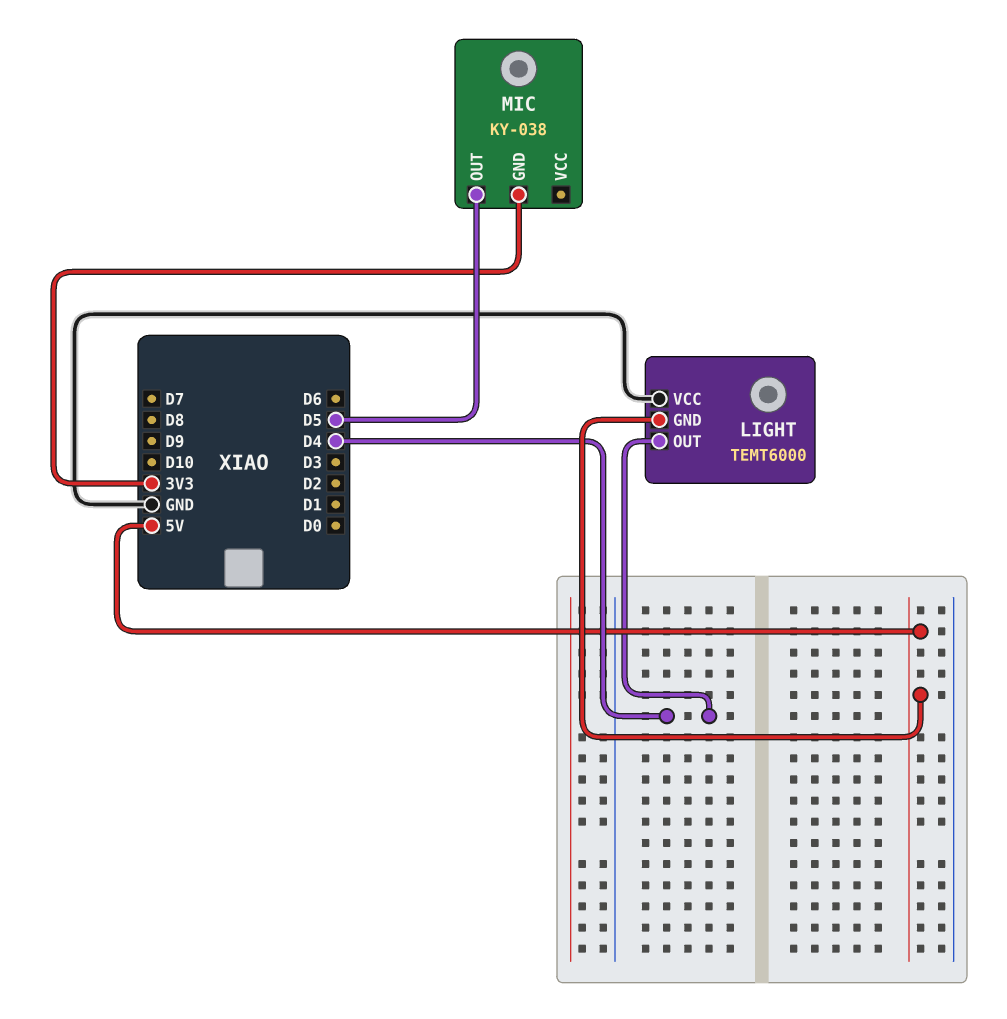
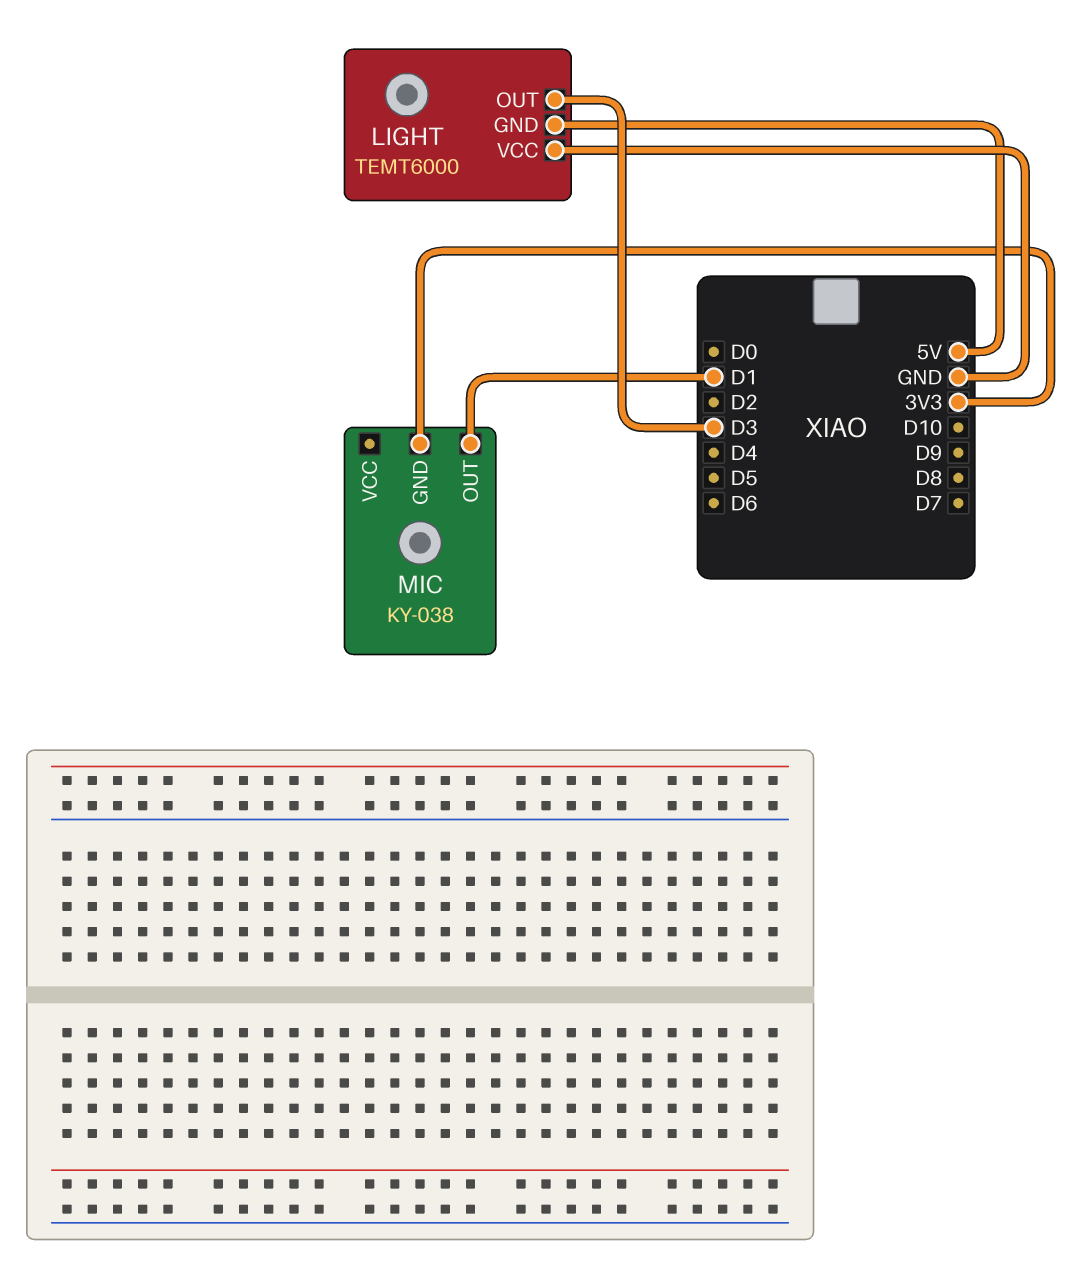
LIGHT pin OUT: D4 -> D3
MIC pin OUT: D5 -> D1

